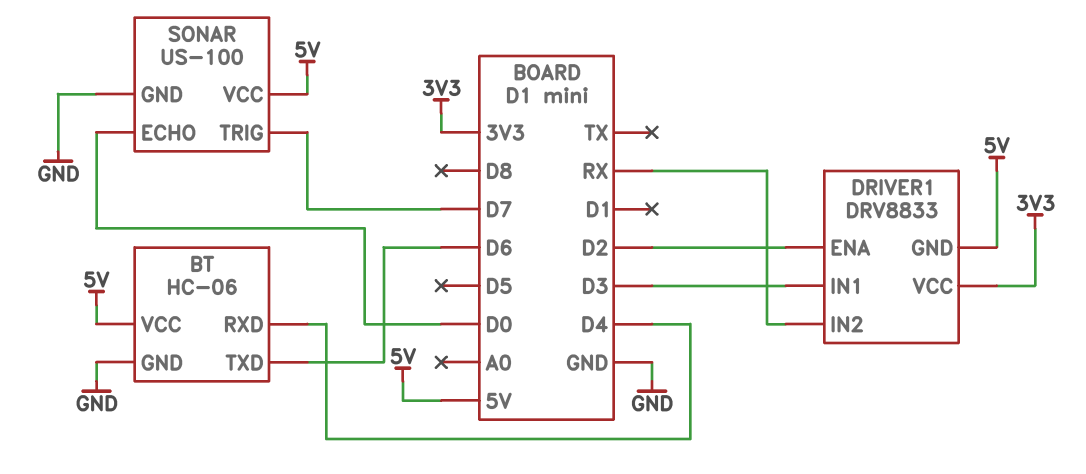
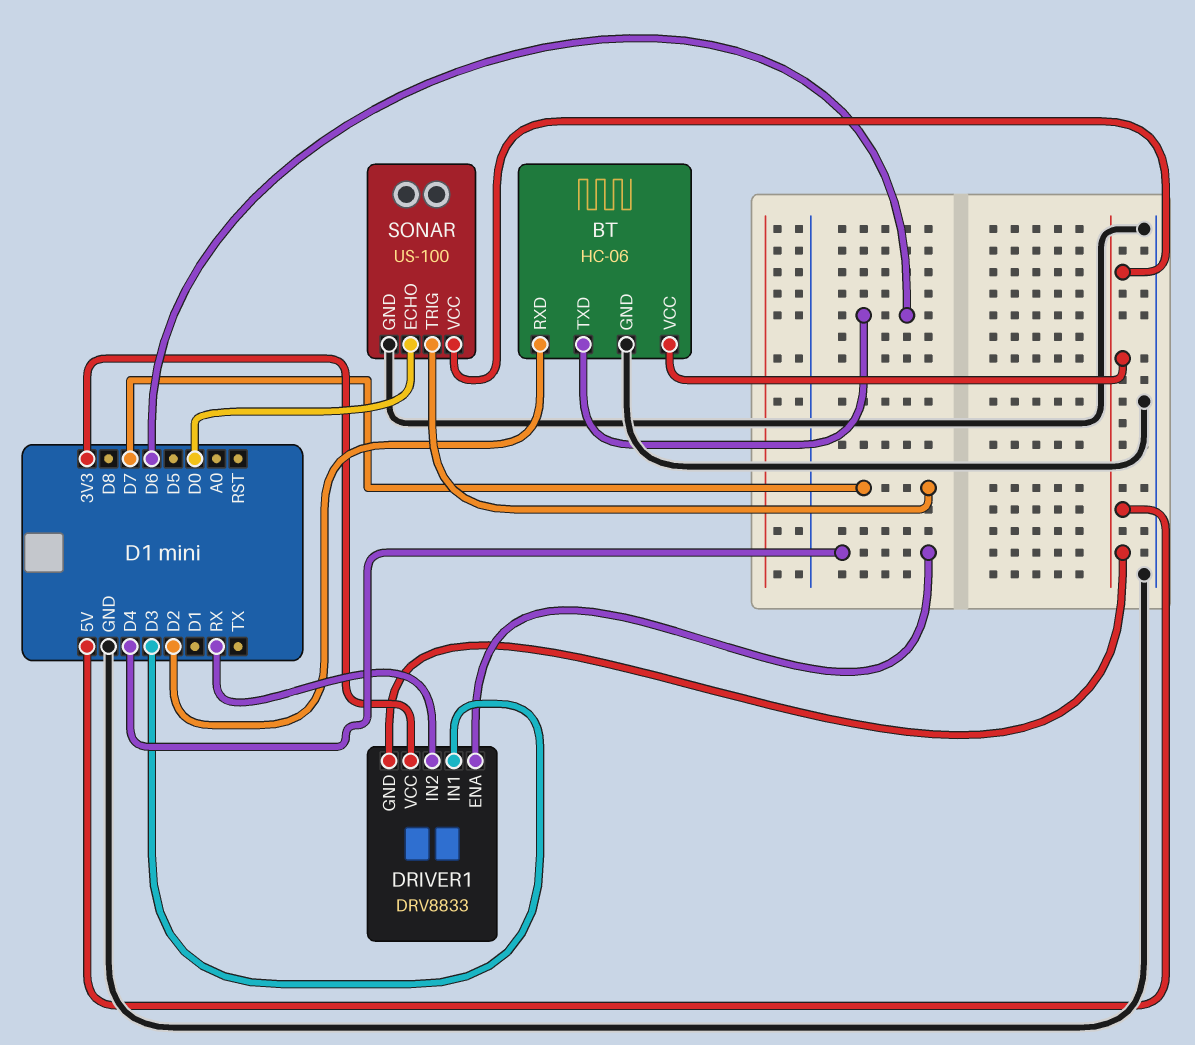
BT pin RXD: D4 -> D2
DRIVER1 pin ENA: D2 -> D4

